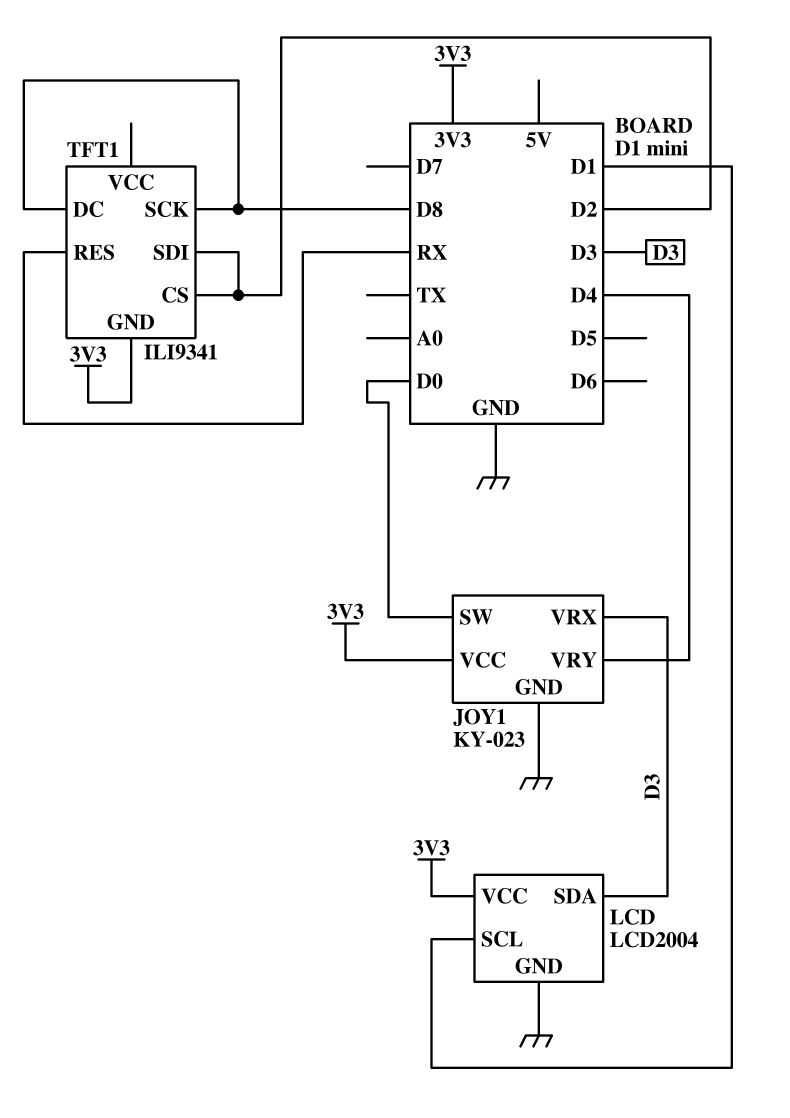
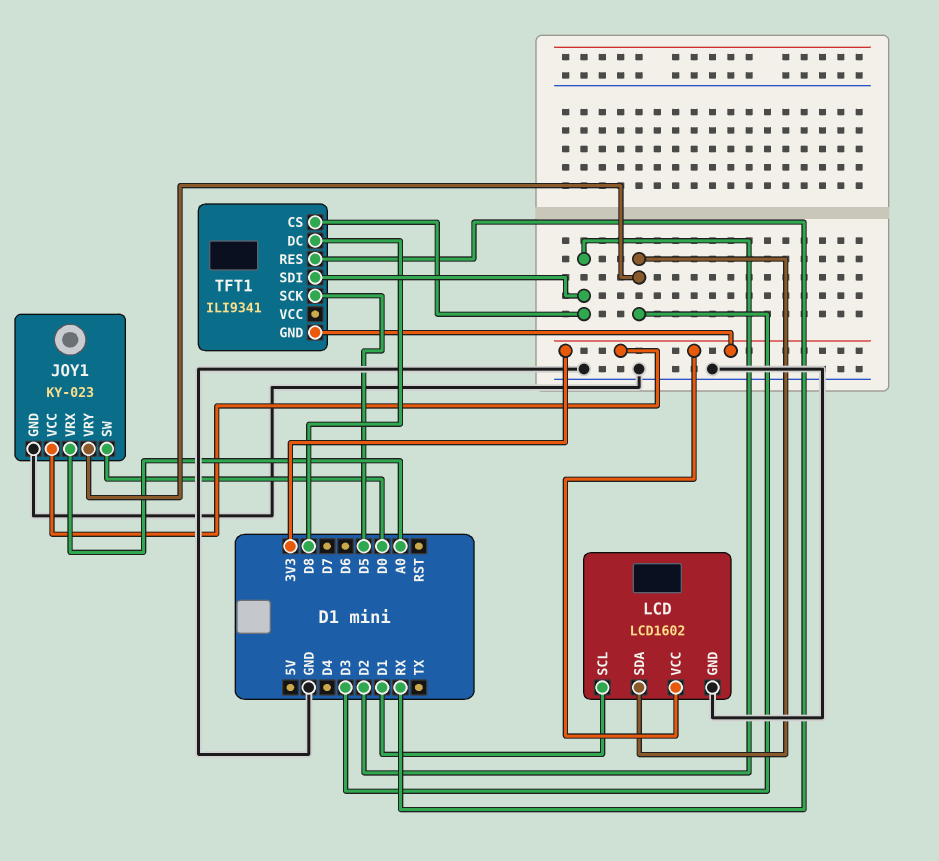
JOY1 pin VRX: D3 -> A0
JOY1 pin VRY: D4 -> D3
LCD: LCD2004 -> LCD1602
TFT1 pin SCK: D8 -> D5

